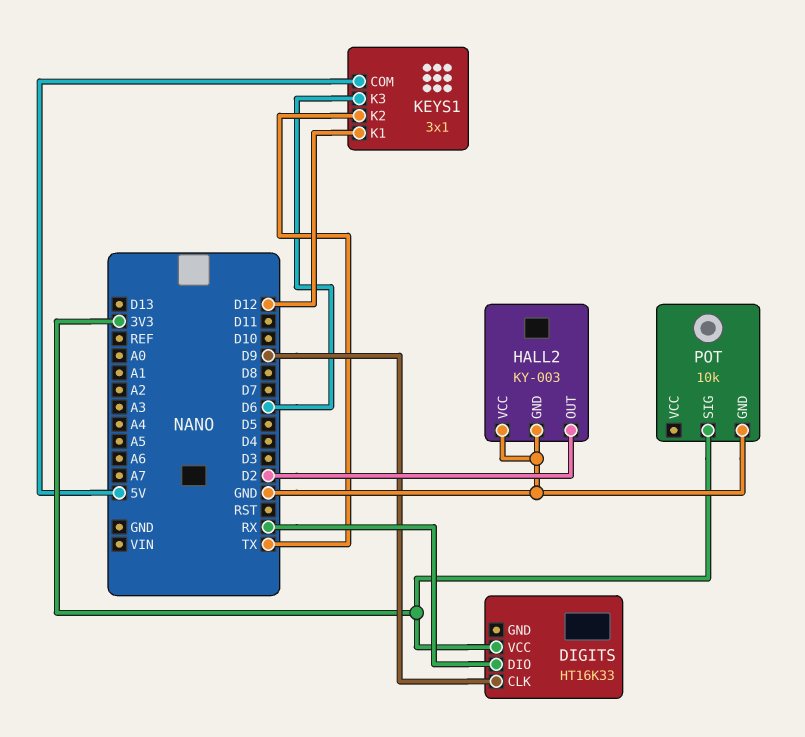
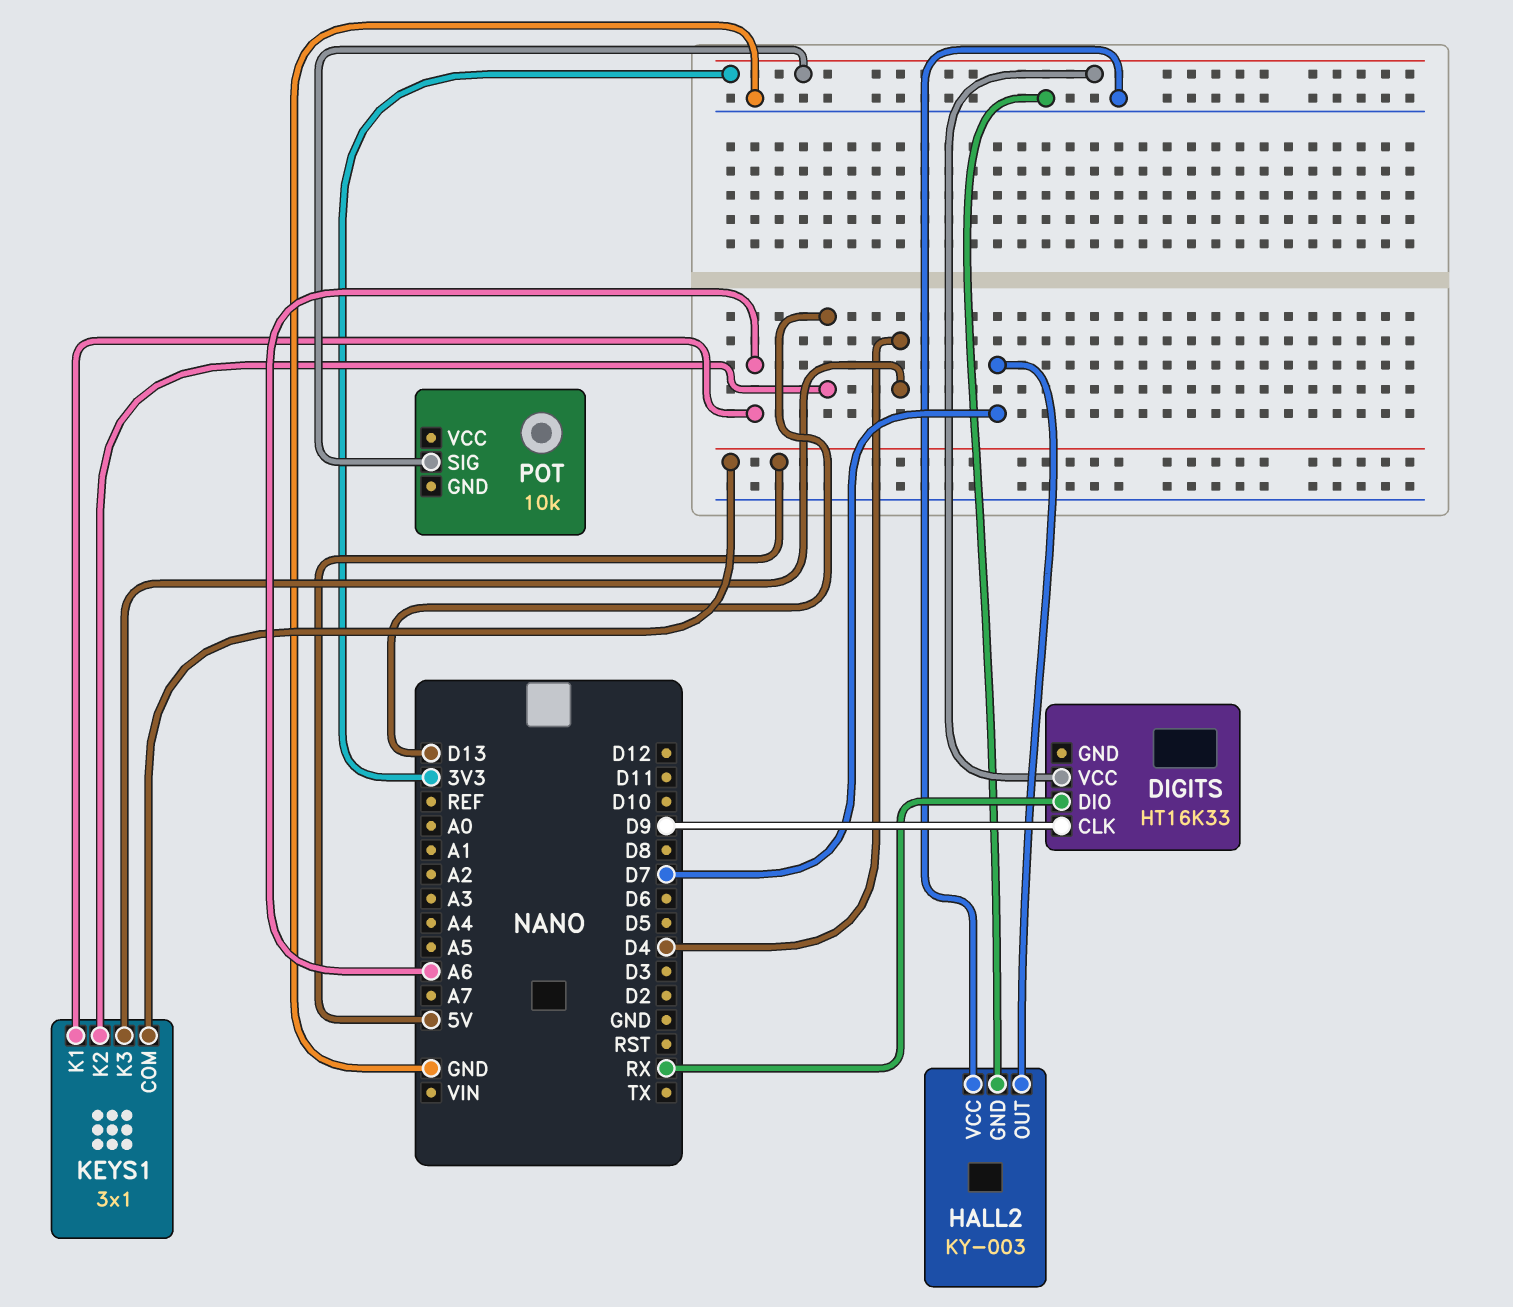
HALL2 pin OUT: D2 -> D7
KEYS1 pin K1: D12 -> A6
KEYS1 pin K2: TX -> D13
KEYS1 pin K3: D6 -> D4
POT pin GND: GND -> none

